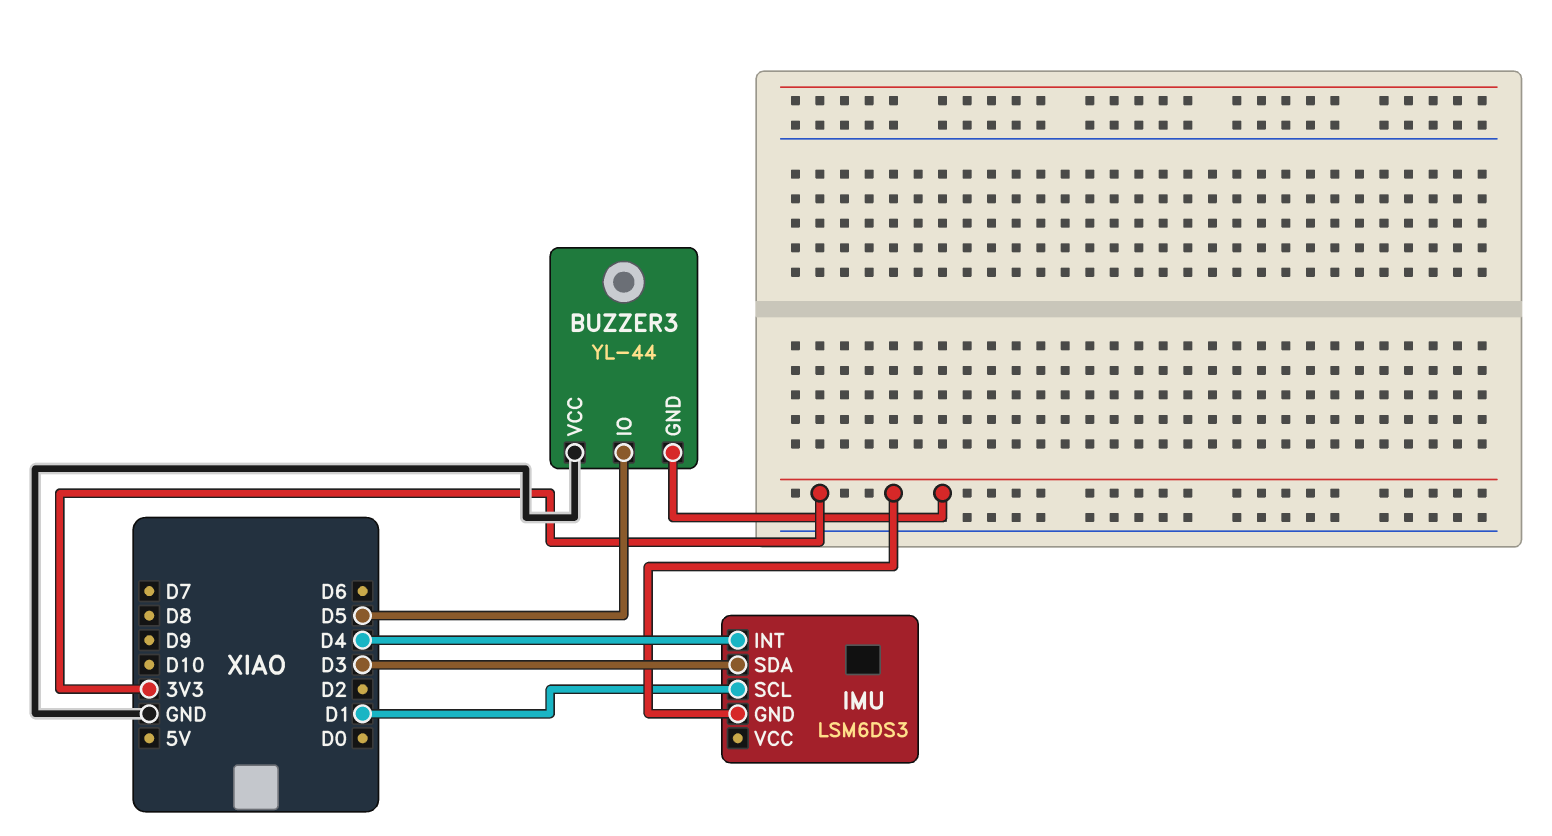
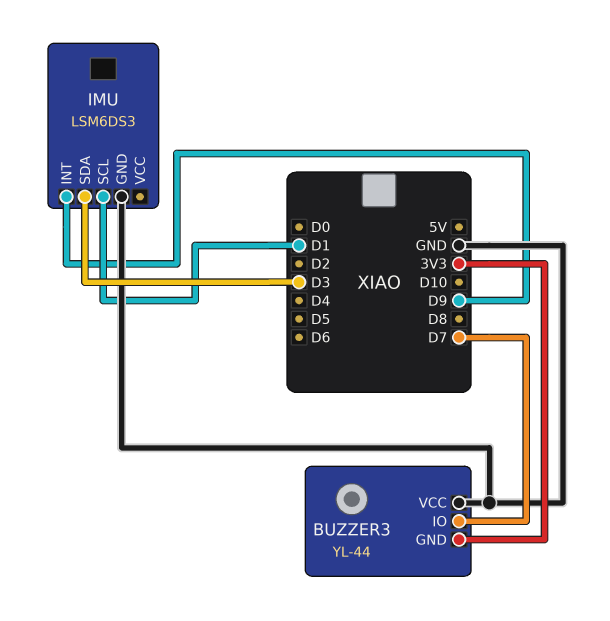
BUZZER3 pin IO: D5 -> D7
IMU pin GND: 3V3 -> GND
IMU pin INT: D4 -> D9

